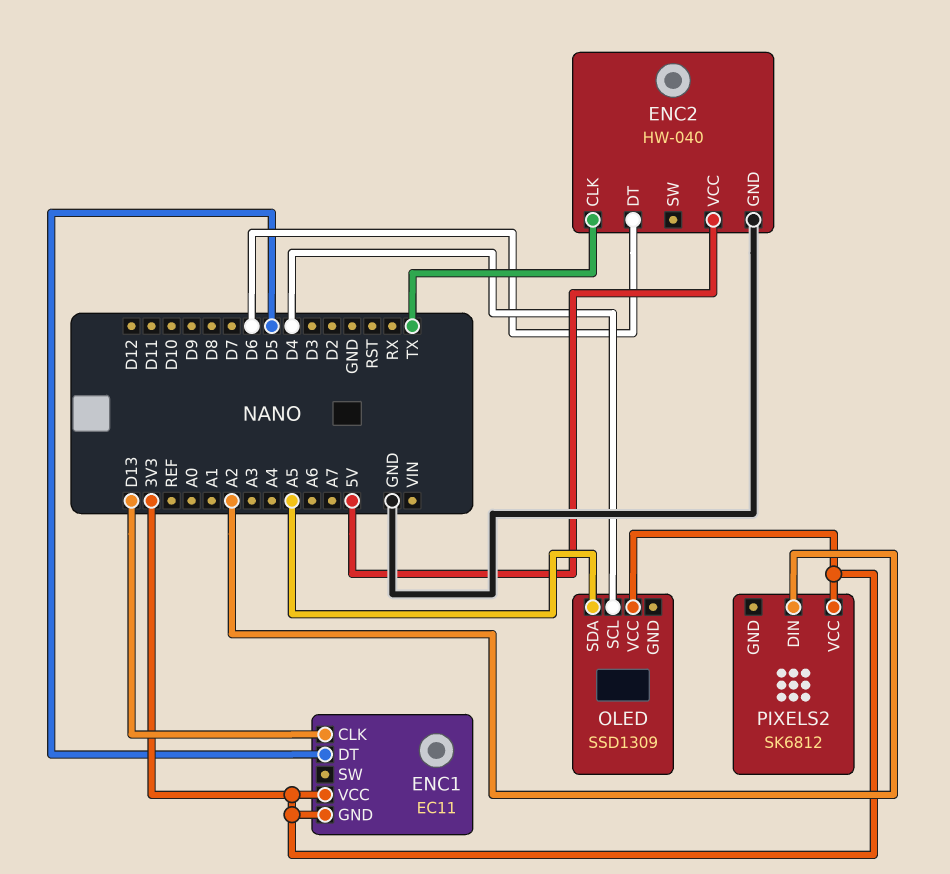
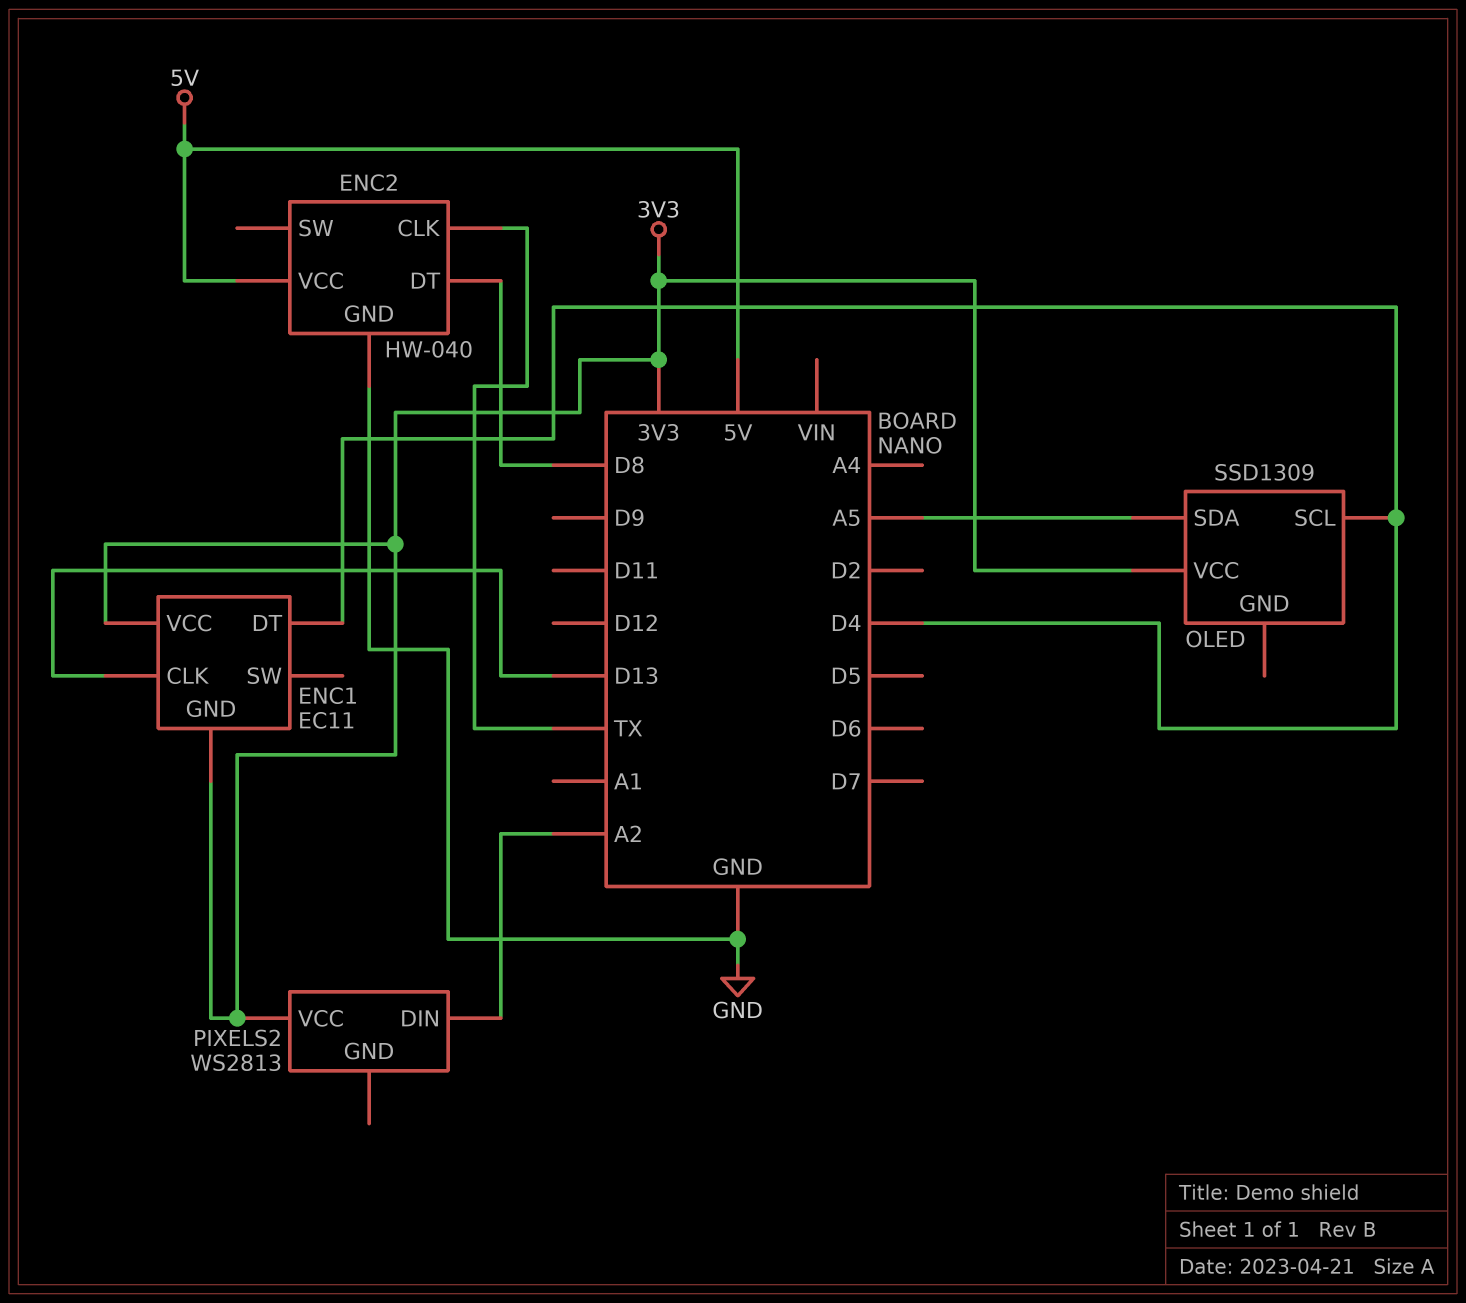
ENC1 pin DT: D5 -> D4
ENC2 pin DT: D6 -> D8
PIXELS2: SK6812 -> WS2813

